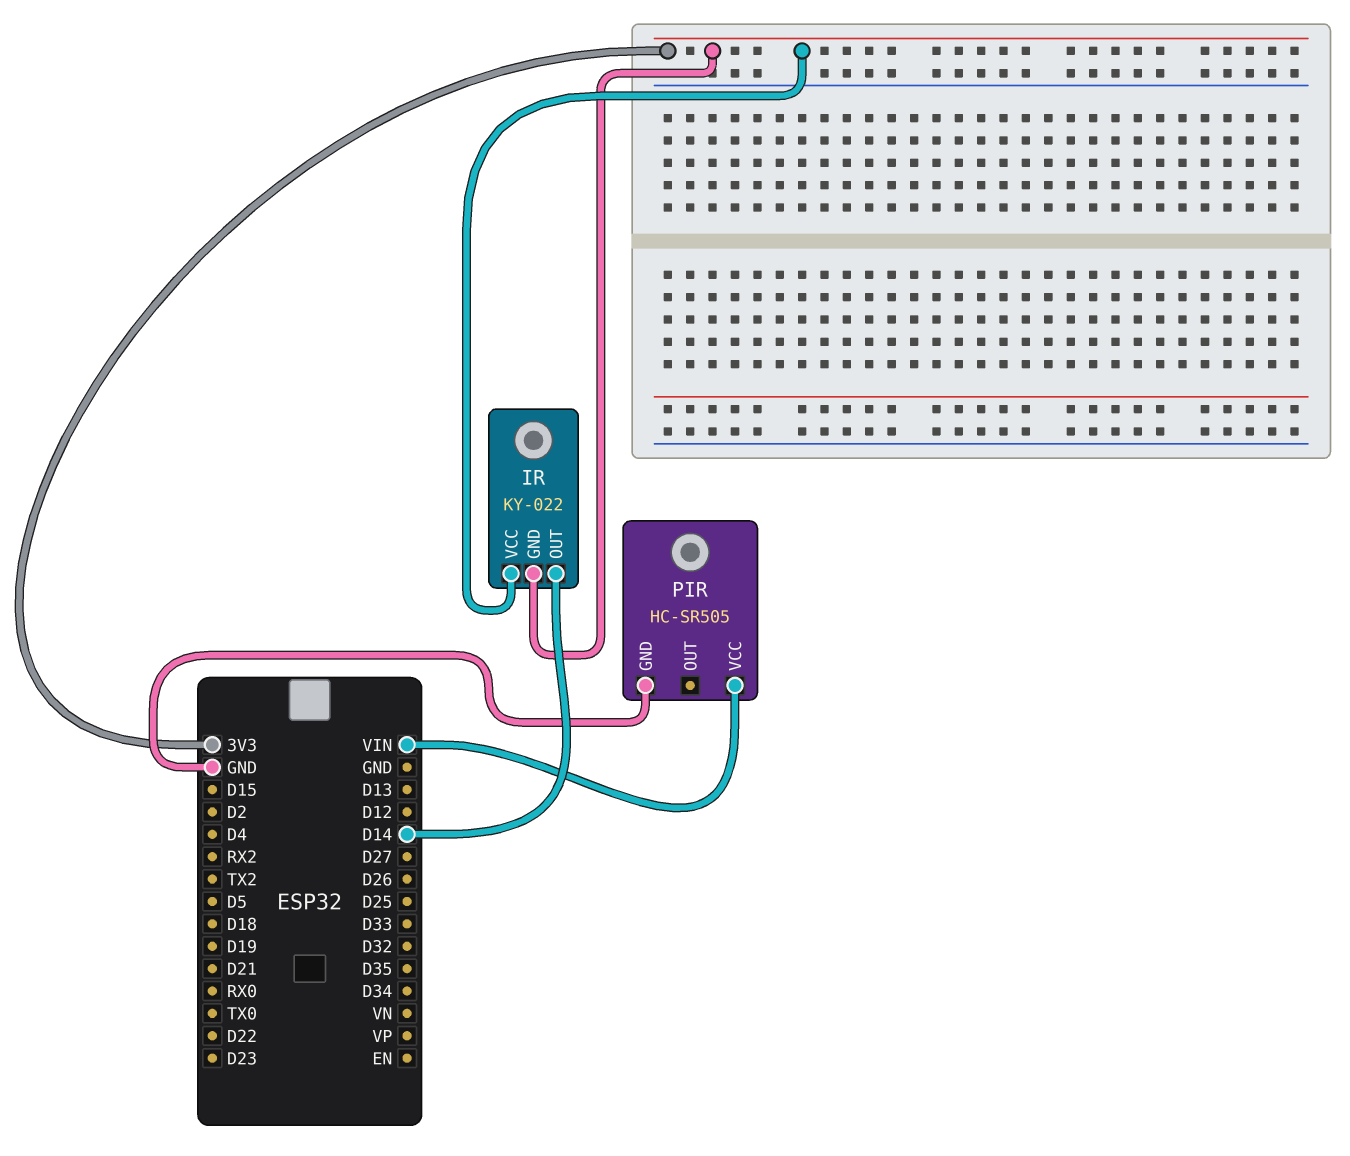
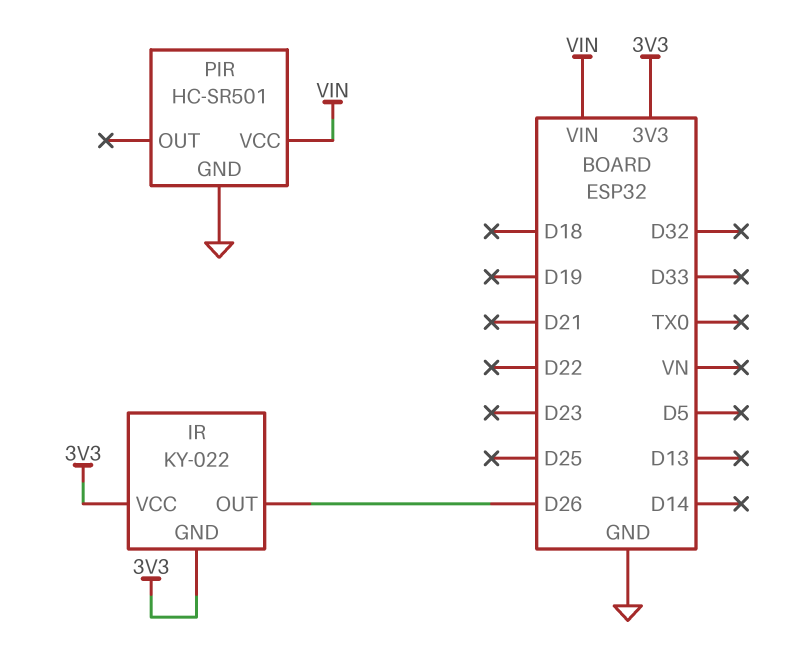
IR pin OUT: D14 -> D26
PIR: HC-SR505 -> HC-SR501

